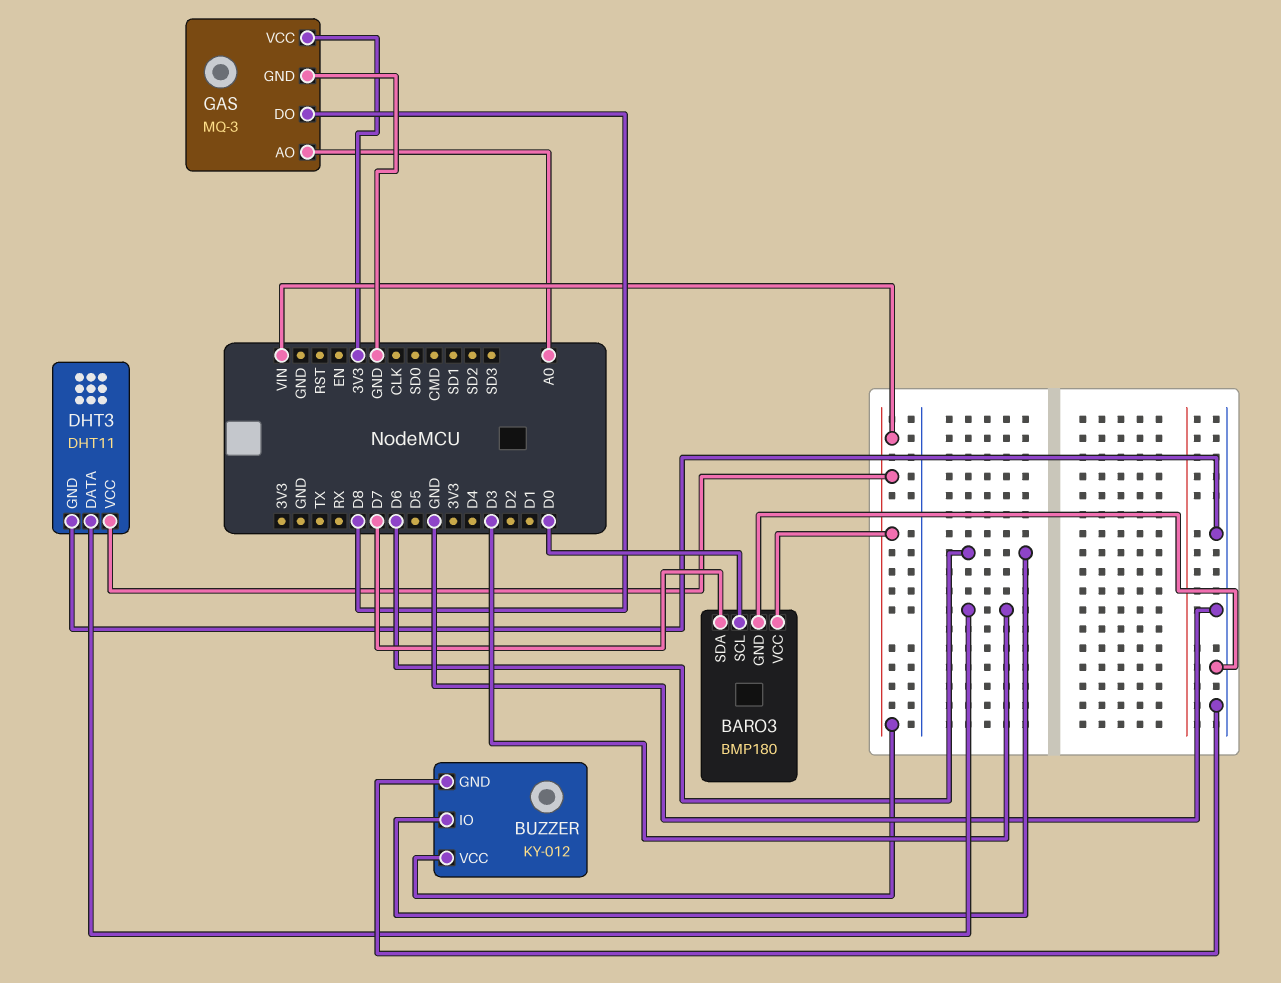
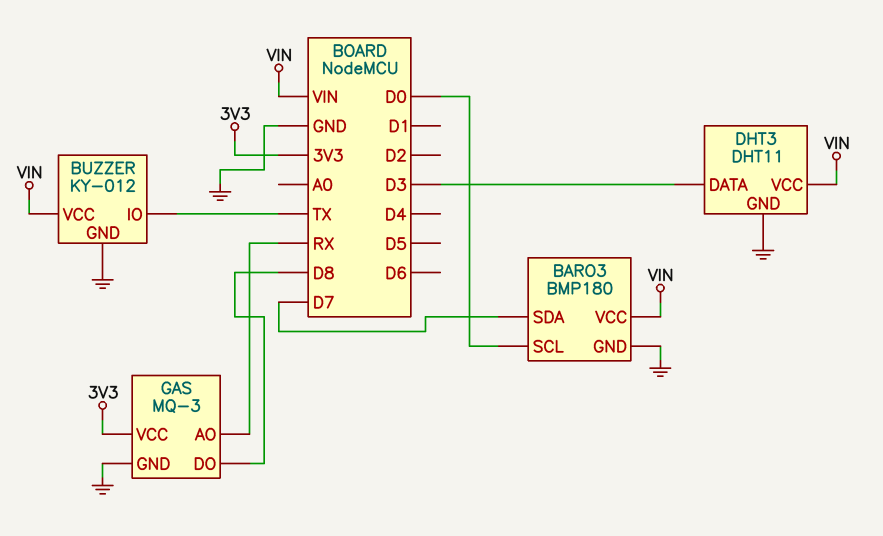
BUZZER pin IO: D6 -> TX
GAS pin AO: A0 -> RX

